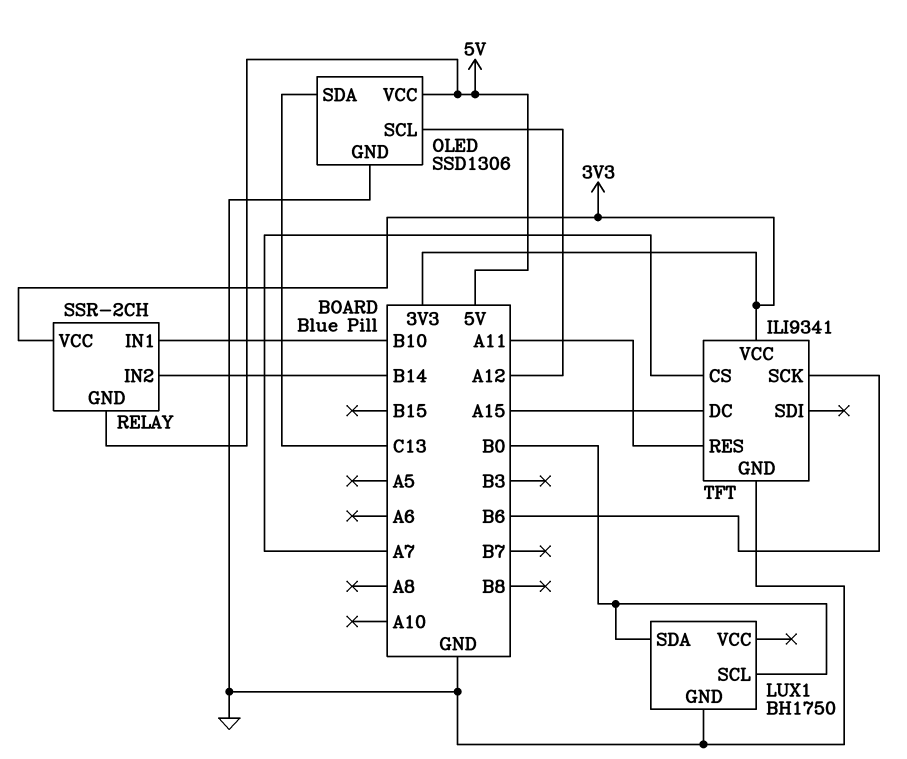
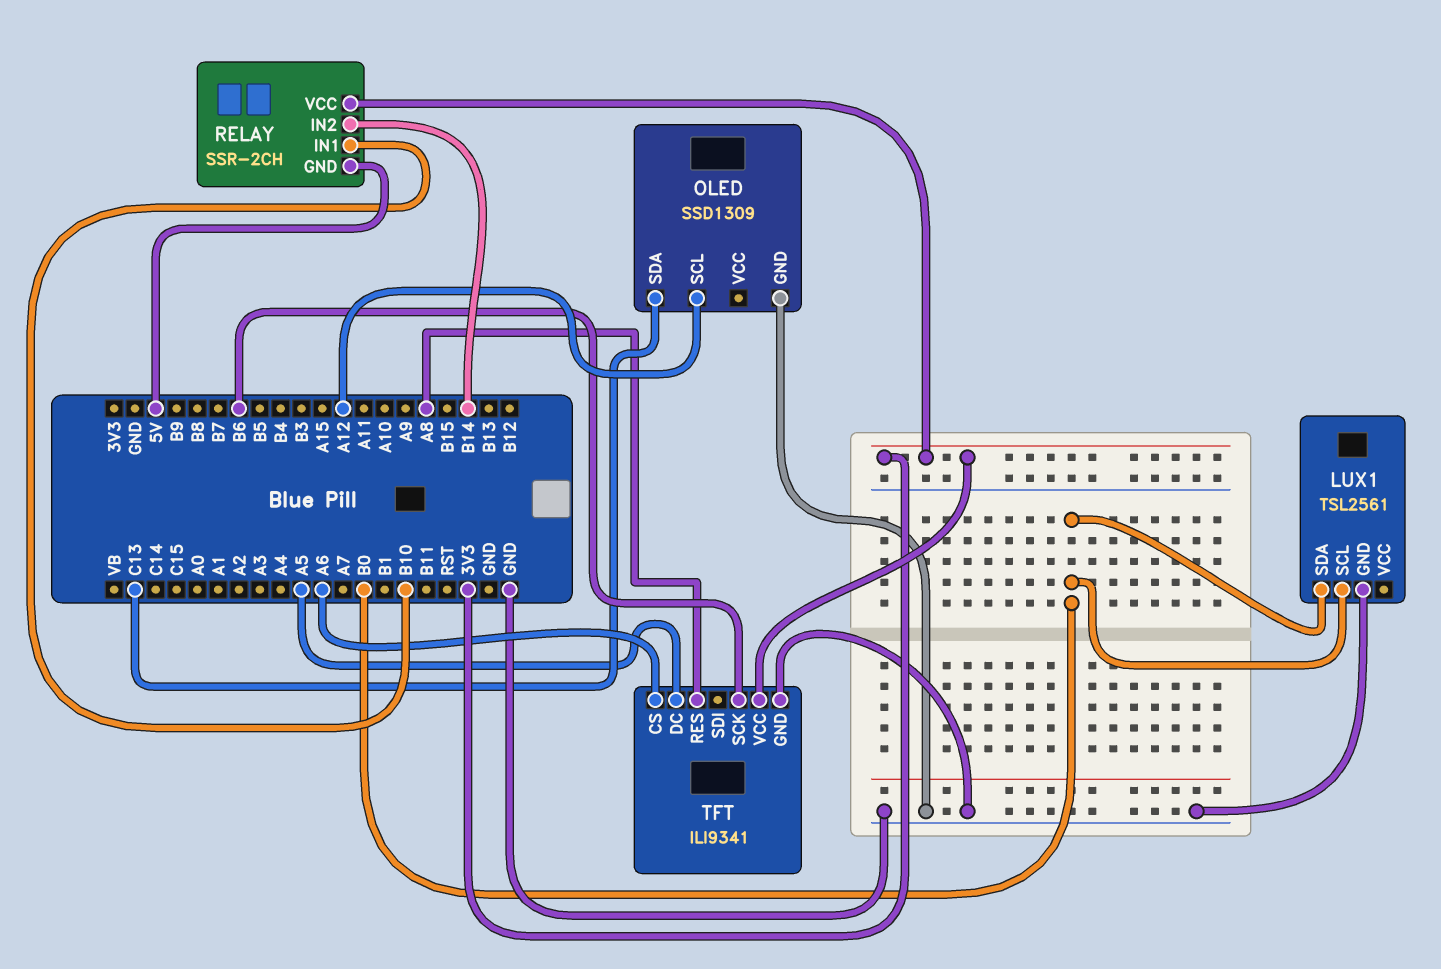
LUX1: BH1750 -> TSL2561
OLED: SSD1306 -> SSD1309
OLED pin VCC: 5V -> none
TFT pin CS: A7 -> A6
TFT pin DC: A15 -> A5
TFT pin RES: A11 -> A8

